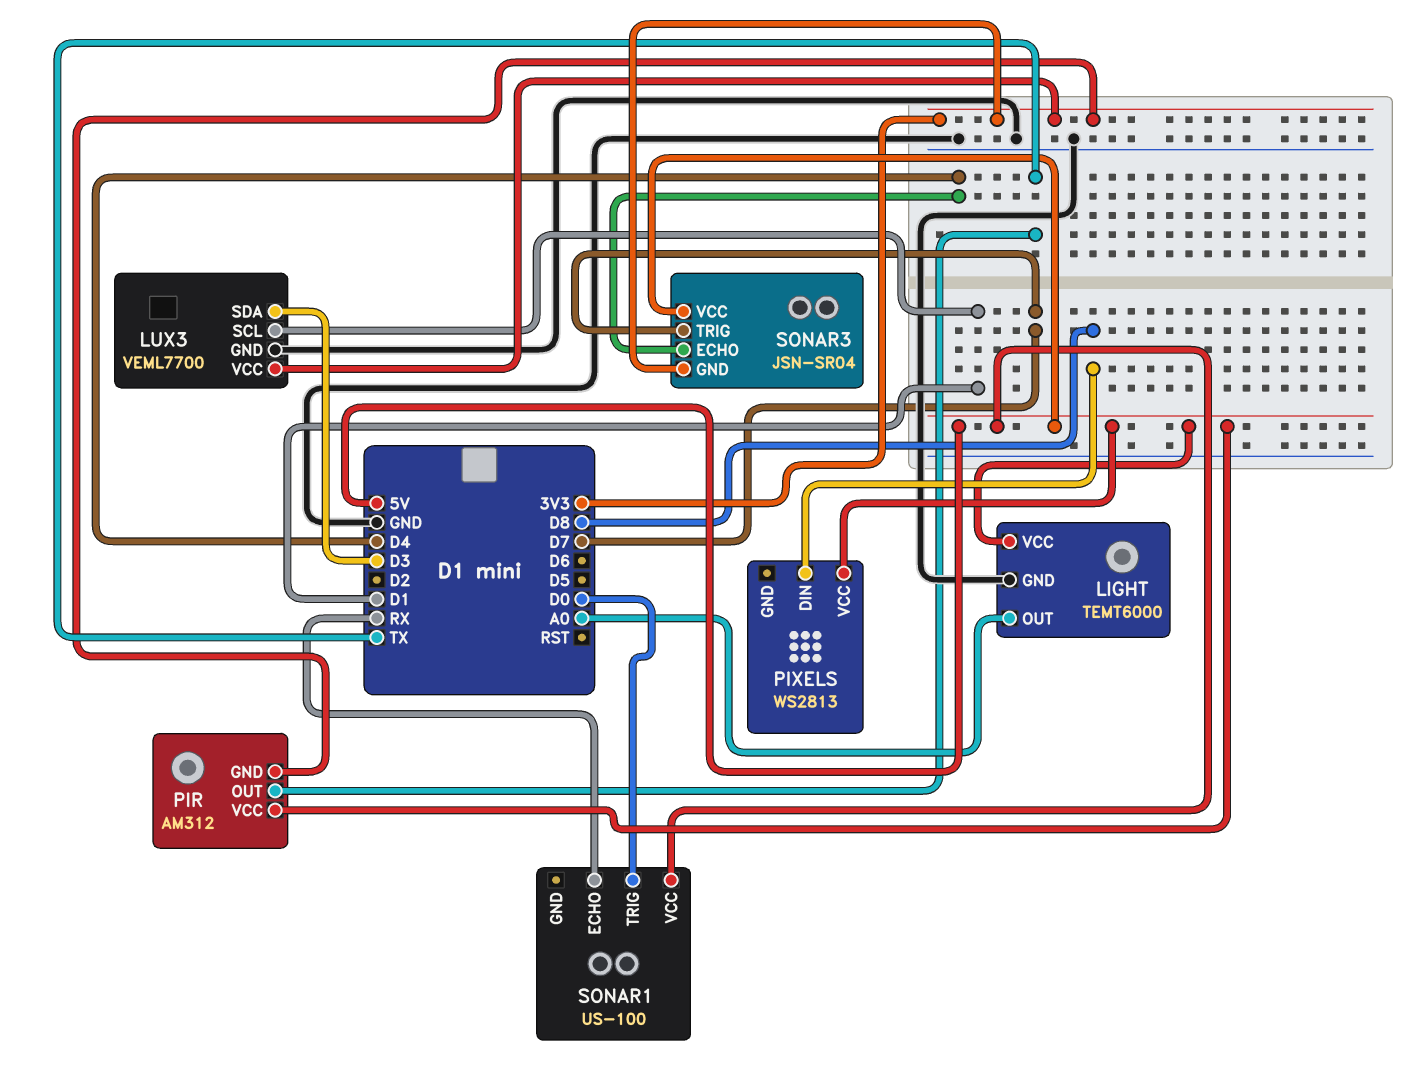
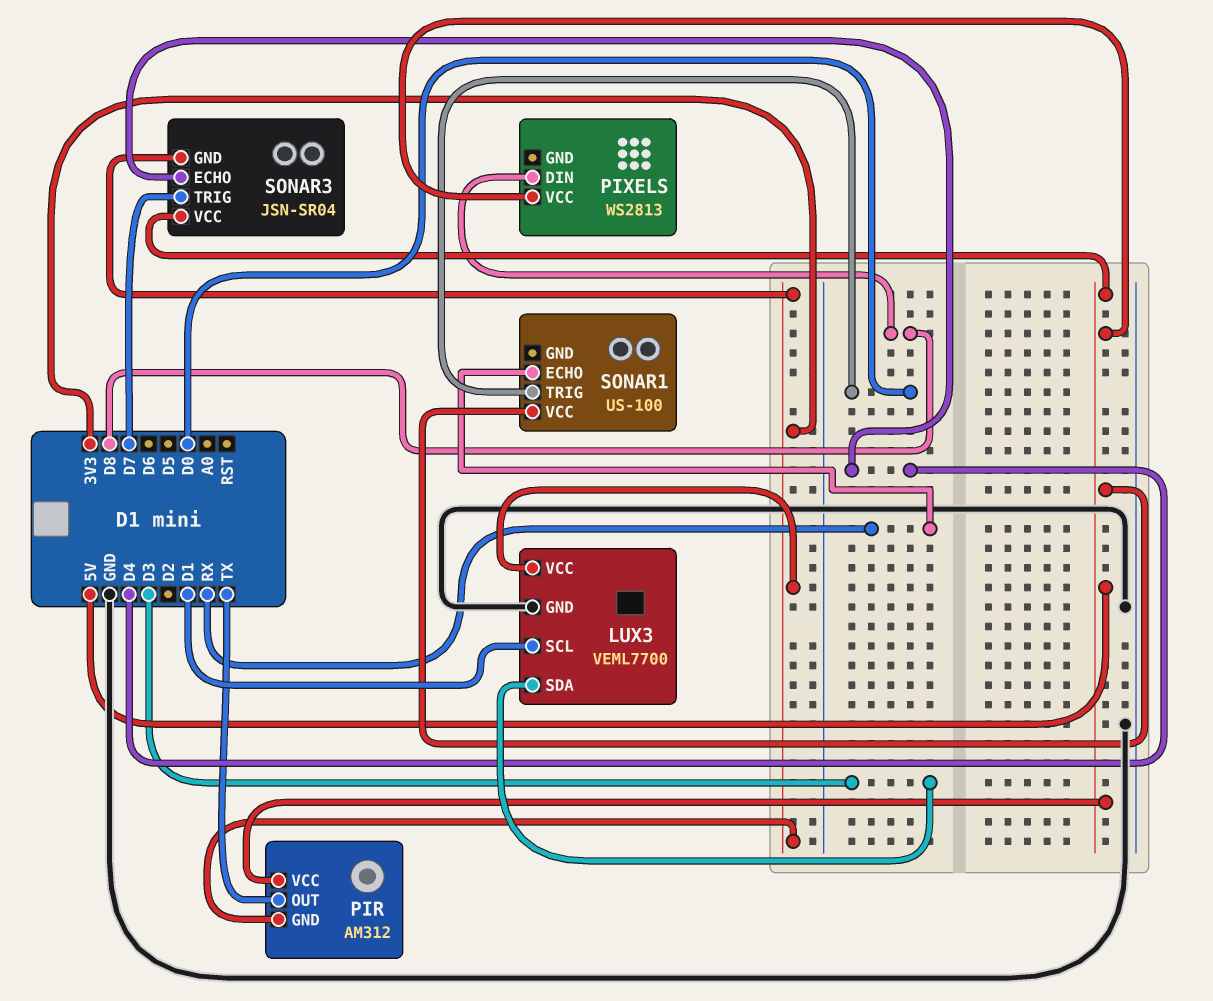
LIGHT: TEMT6000 -> none
LIGHT pin GND: GND -> none
LIGHT pin OUT: A0 -> none
LIGHT pin VCC: 5V -> none

